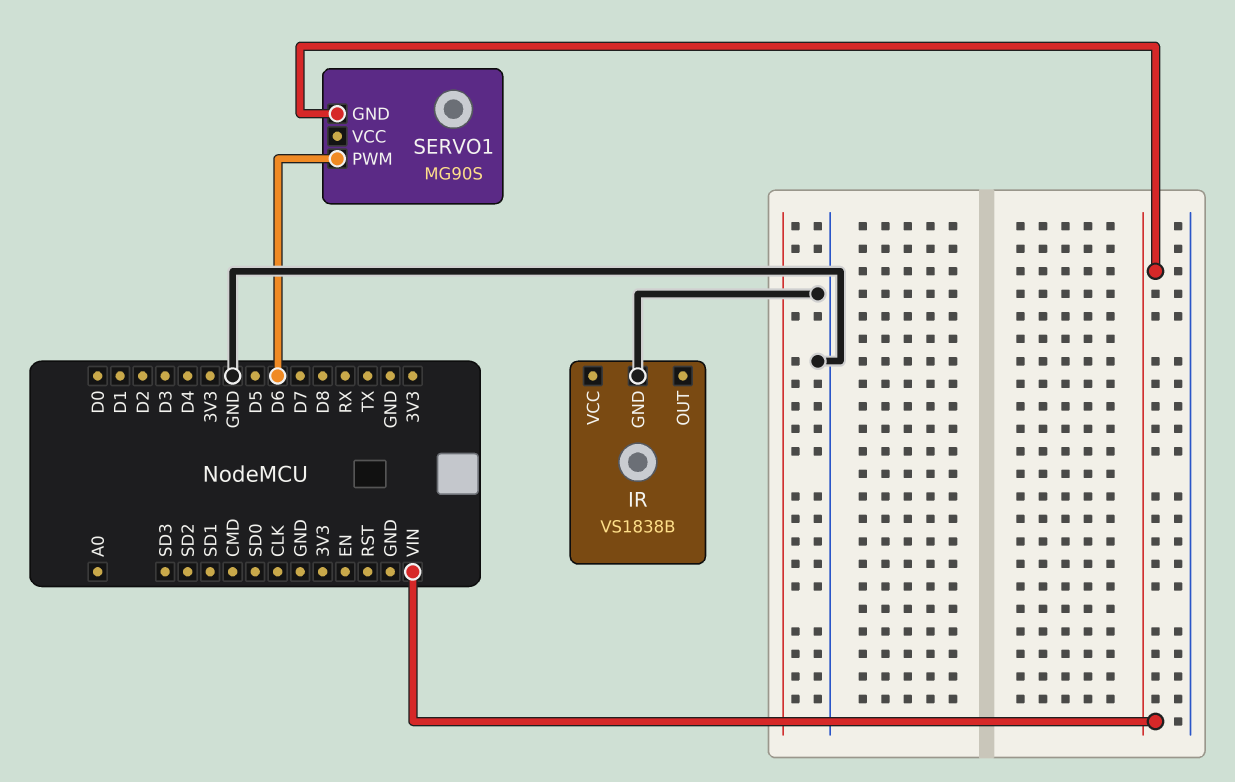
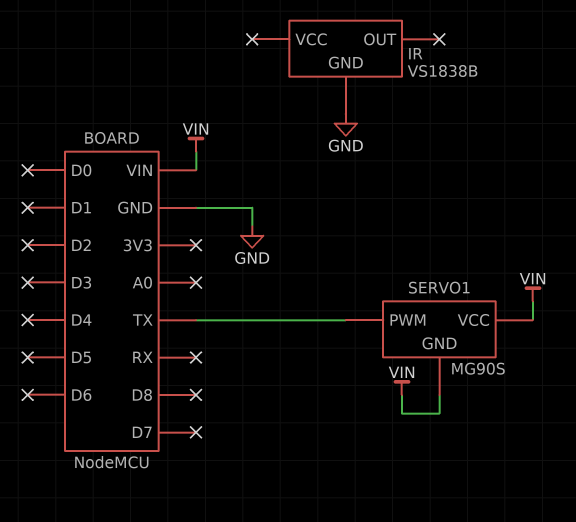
SERVO1 pin PWM: D6 -> TX
SERVO1 pin VCC: none -> VIN

